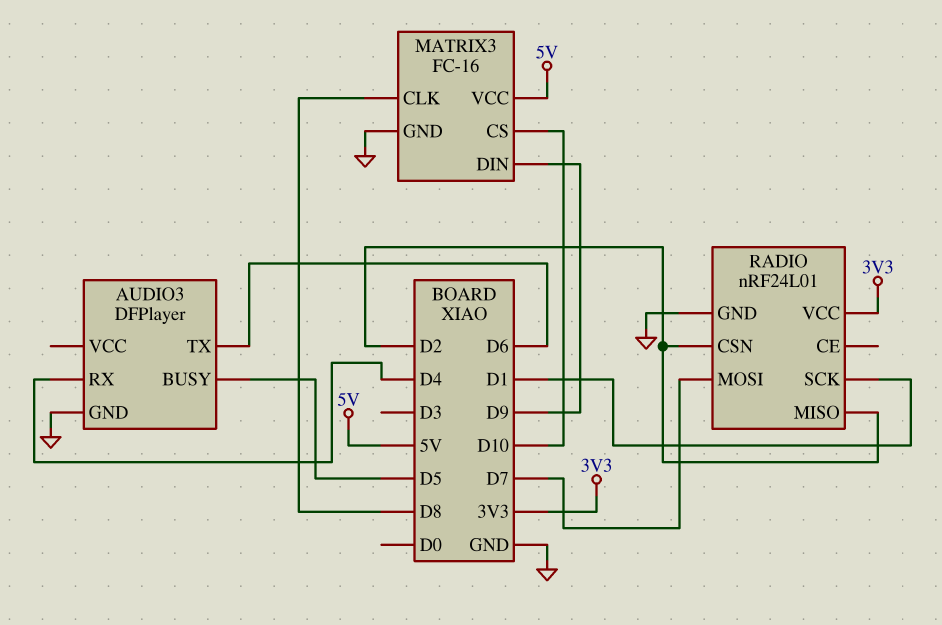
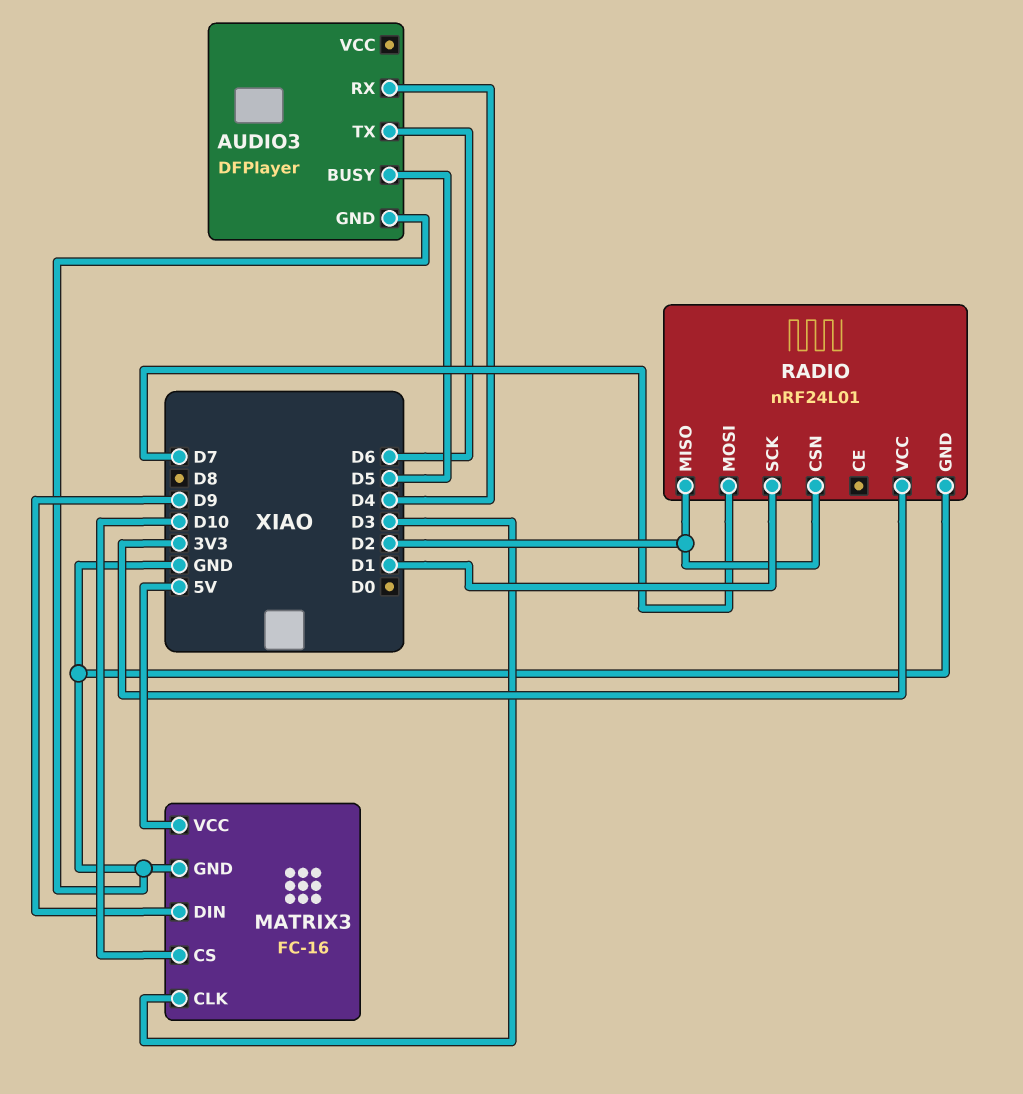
MATRIX3 pin CLK: D8 -> D3

